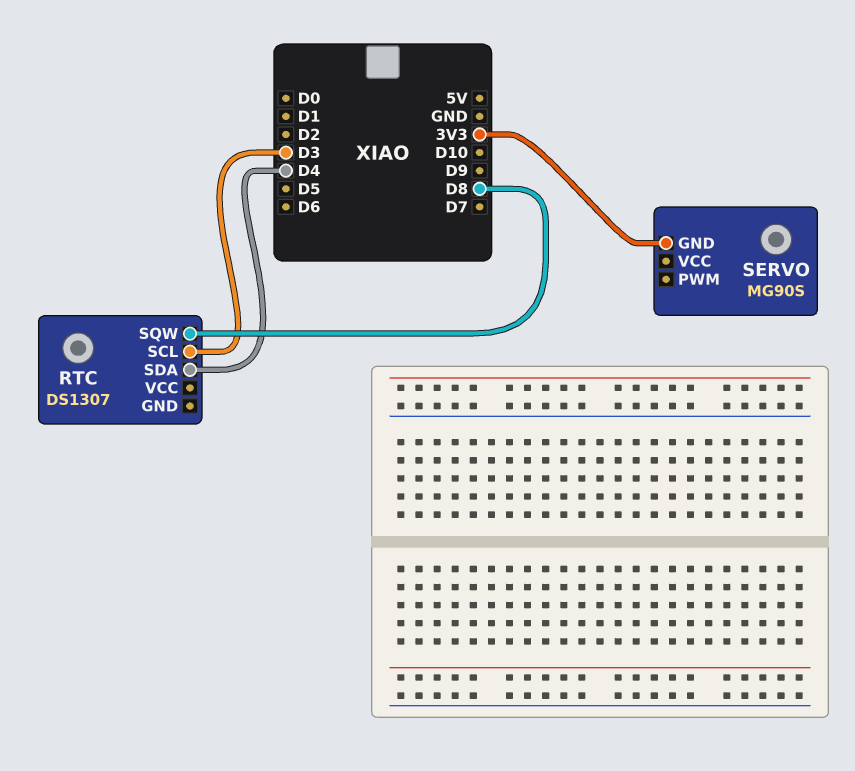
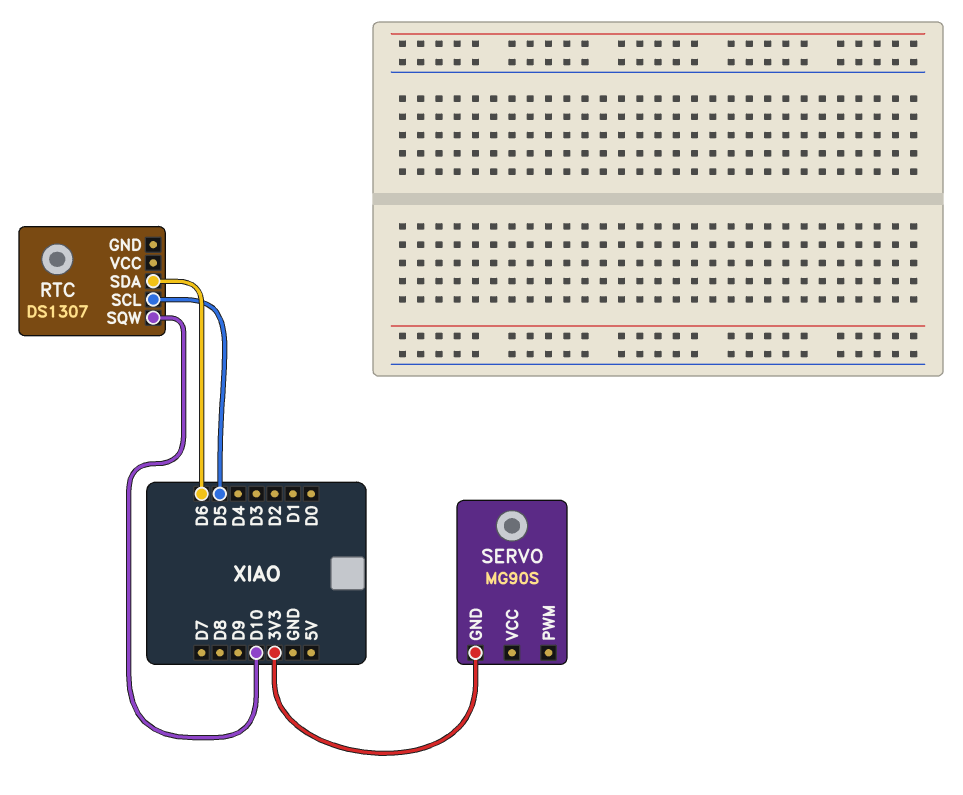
RTC pin SCL: D3 -> D5
RTC pin SDA: D4 -> D6
RTC pin SQW: D8 -> D10

